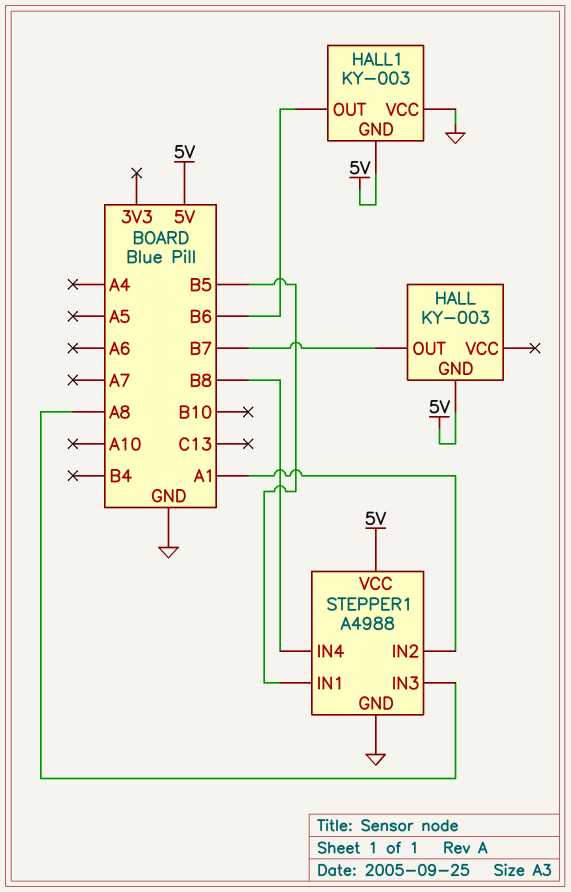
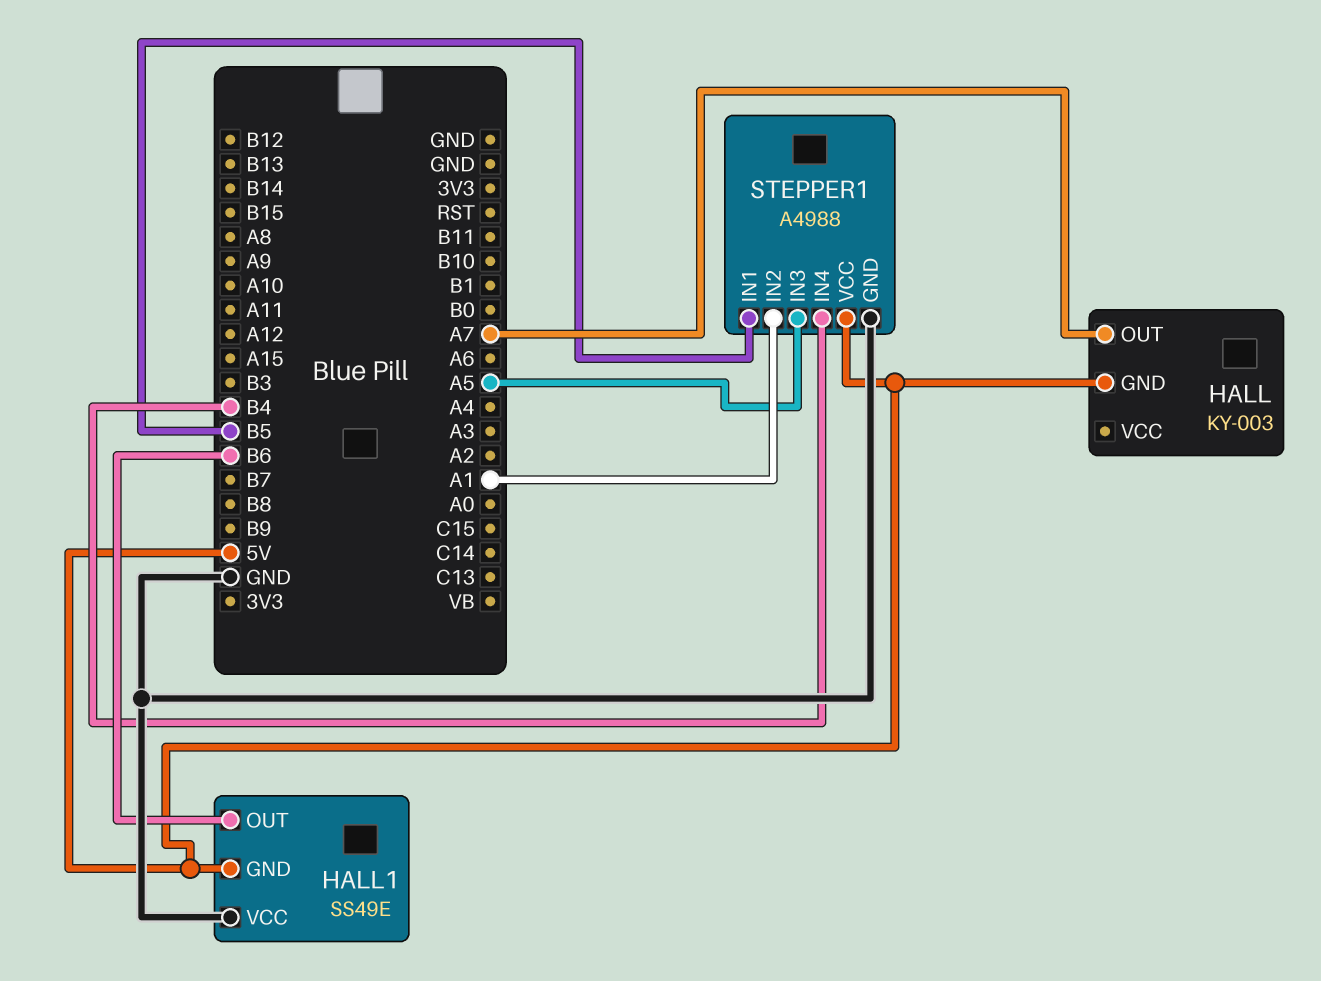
HALL pin OUT: B7 -> A7
HALL1: KY-003 -> SS49E
STEPPER1 pin IN3: A8 -> A5
STEPPER1 pin IN4: B8 -> B4

